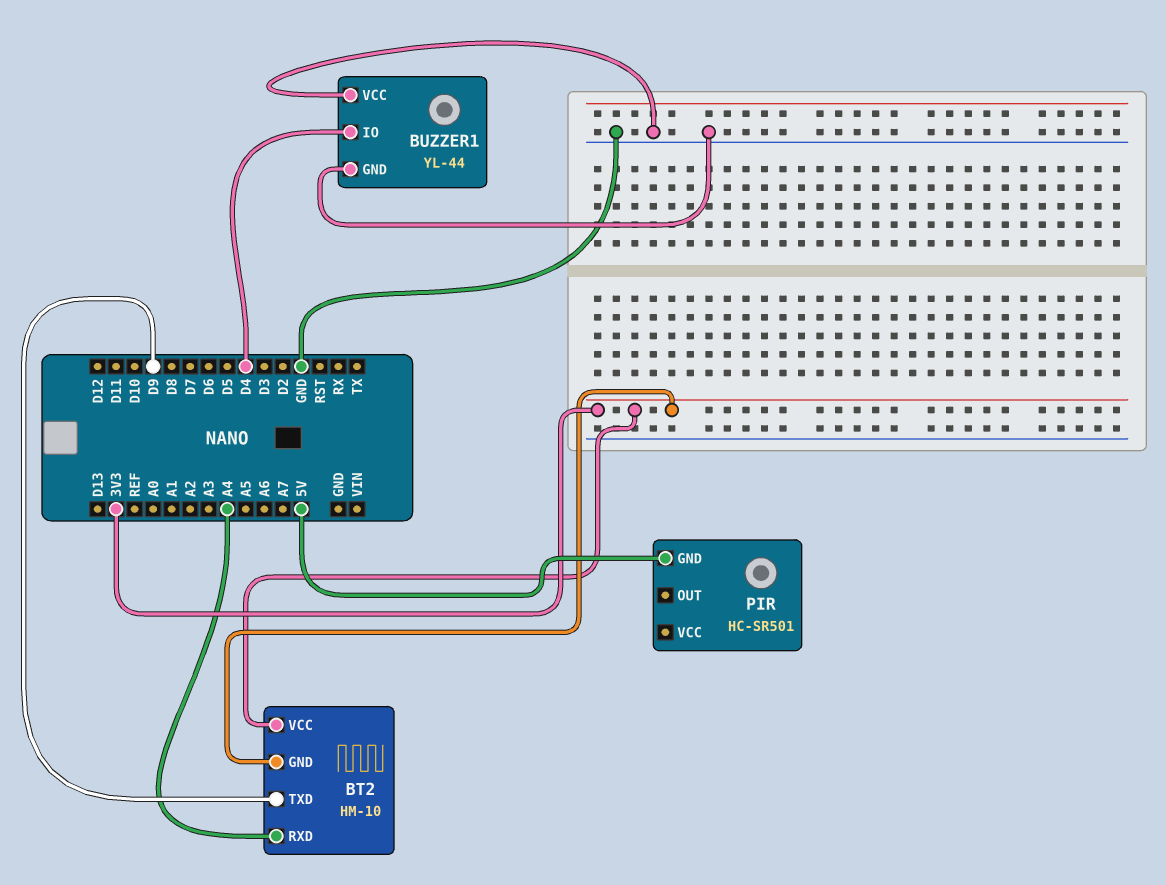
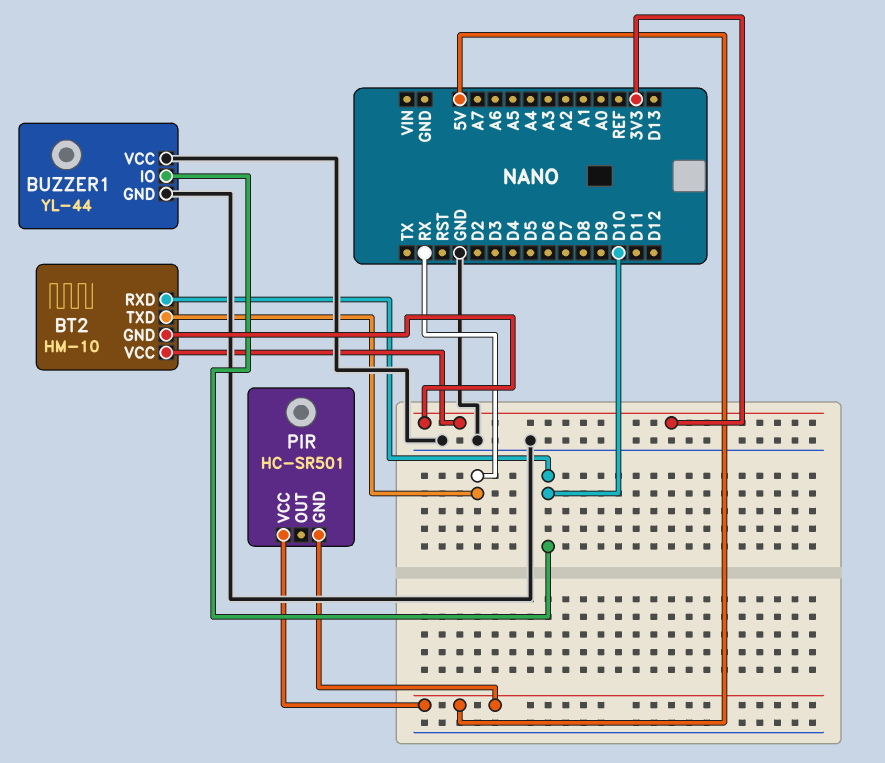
BT2 pin RXD: A4 -> D10
BT2 pin TXD: D9 -> RX
BUZZER1 pin IO: D4 -> D10
PIR pin VCC: none -> 5V

